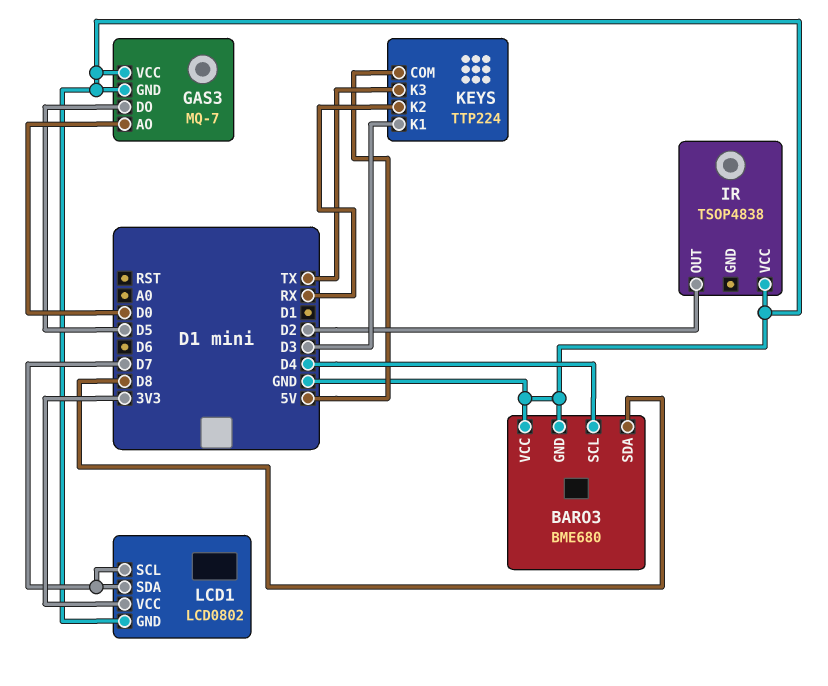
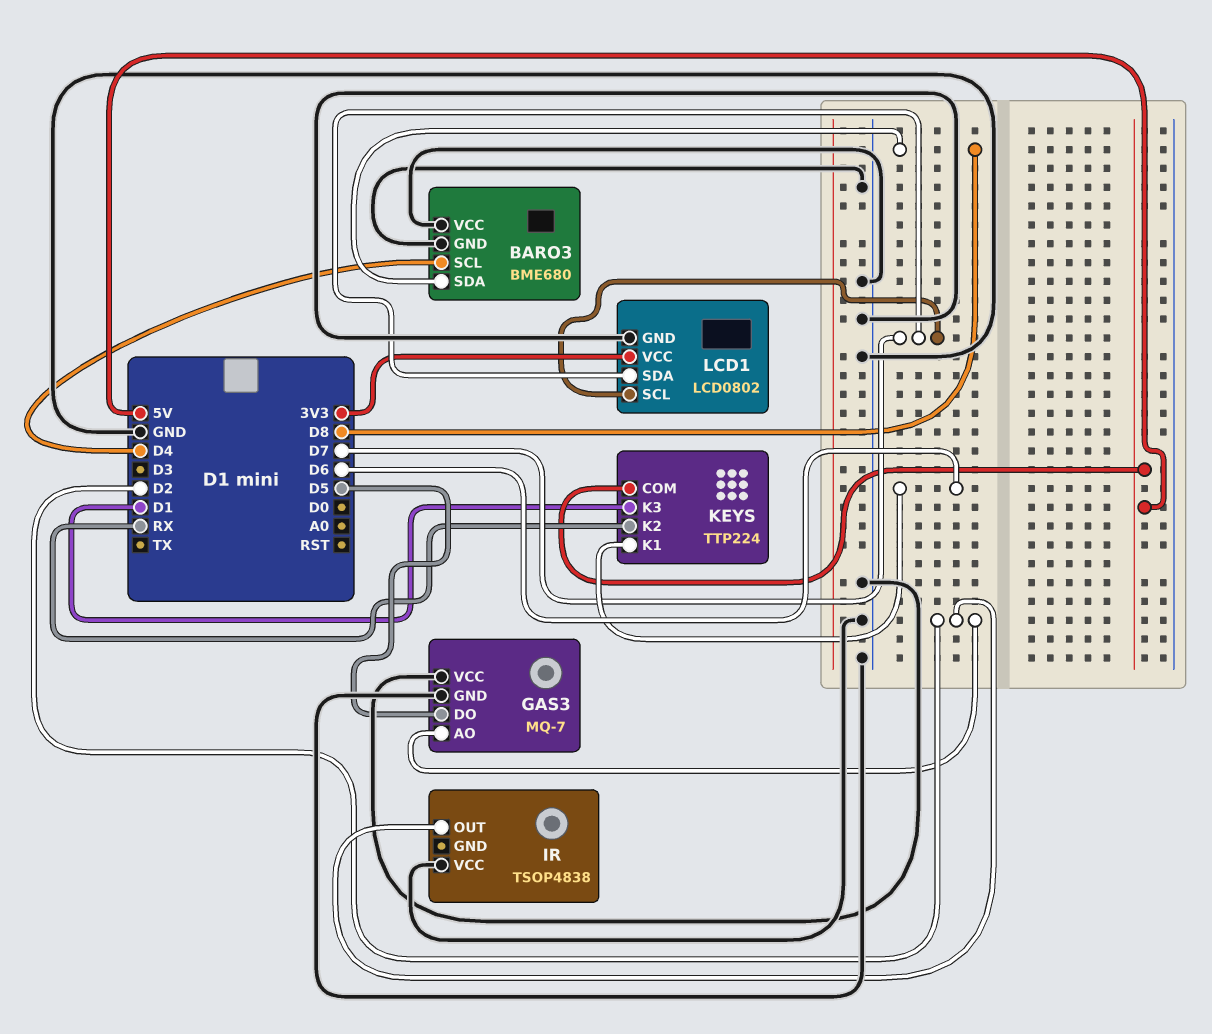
GAS3 pin AO: D0 -> D2
KEYS pin K1: D3 -> D6
KEYS pin K3: TX -> D1

